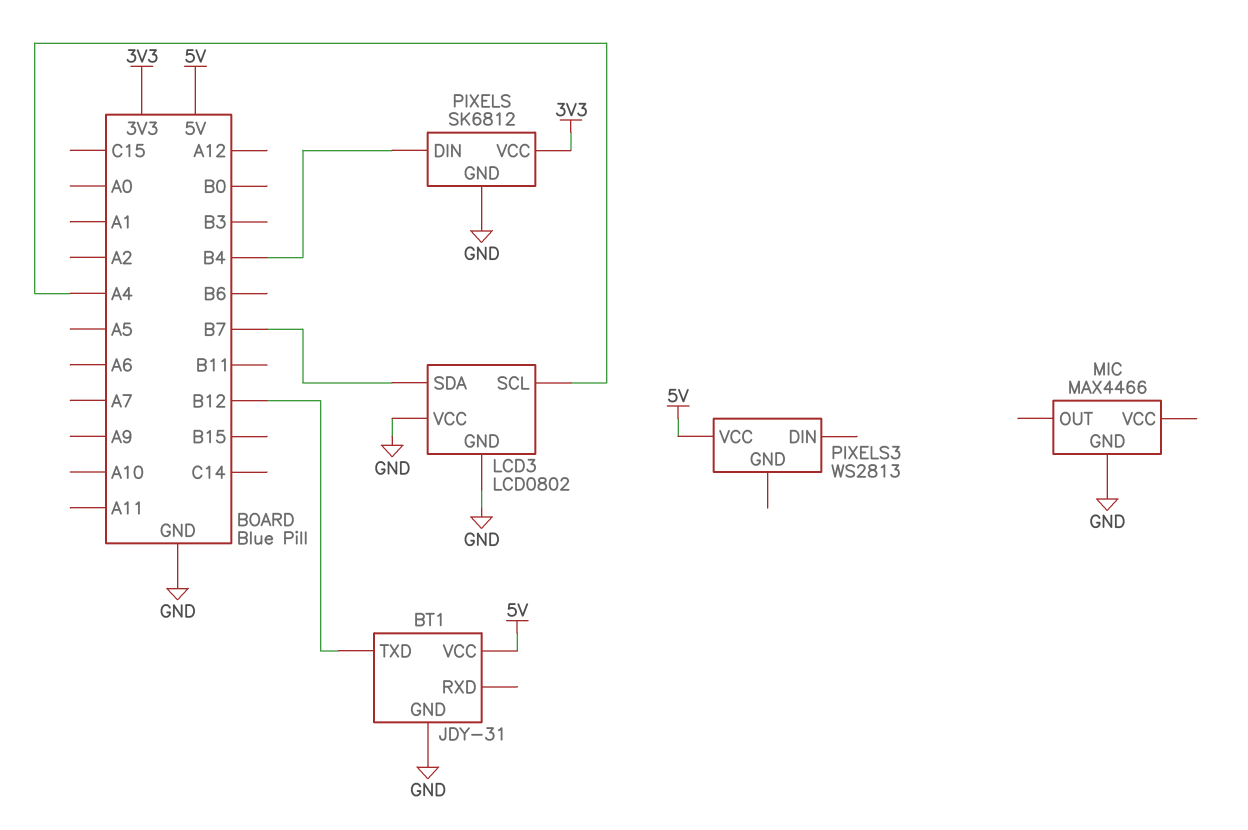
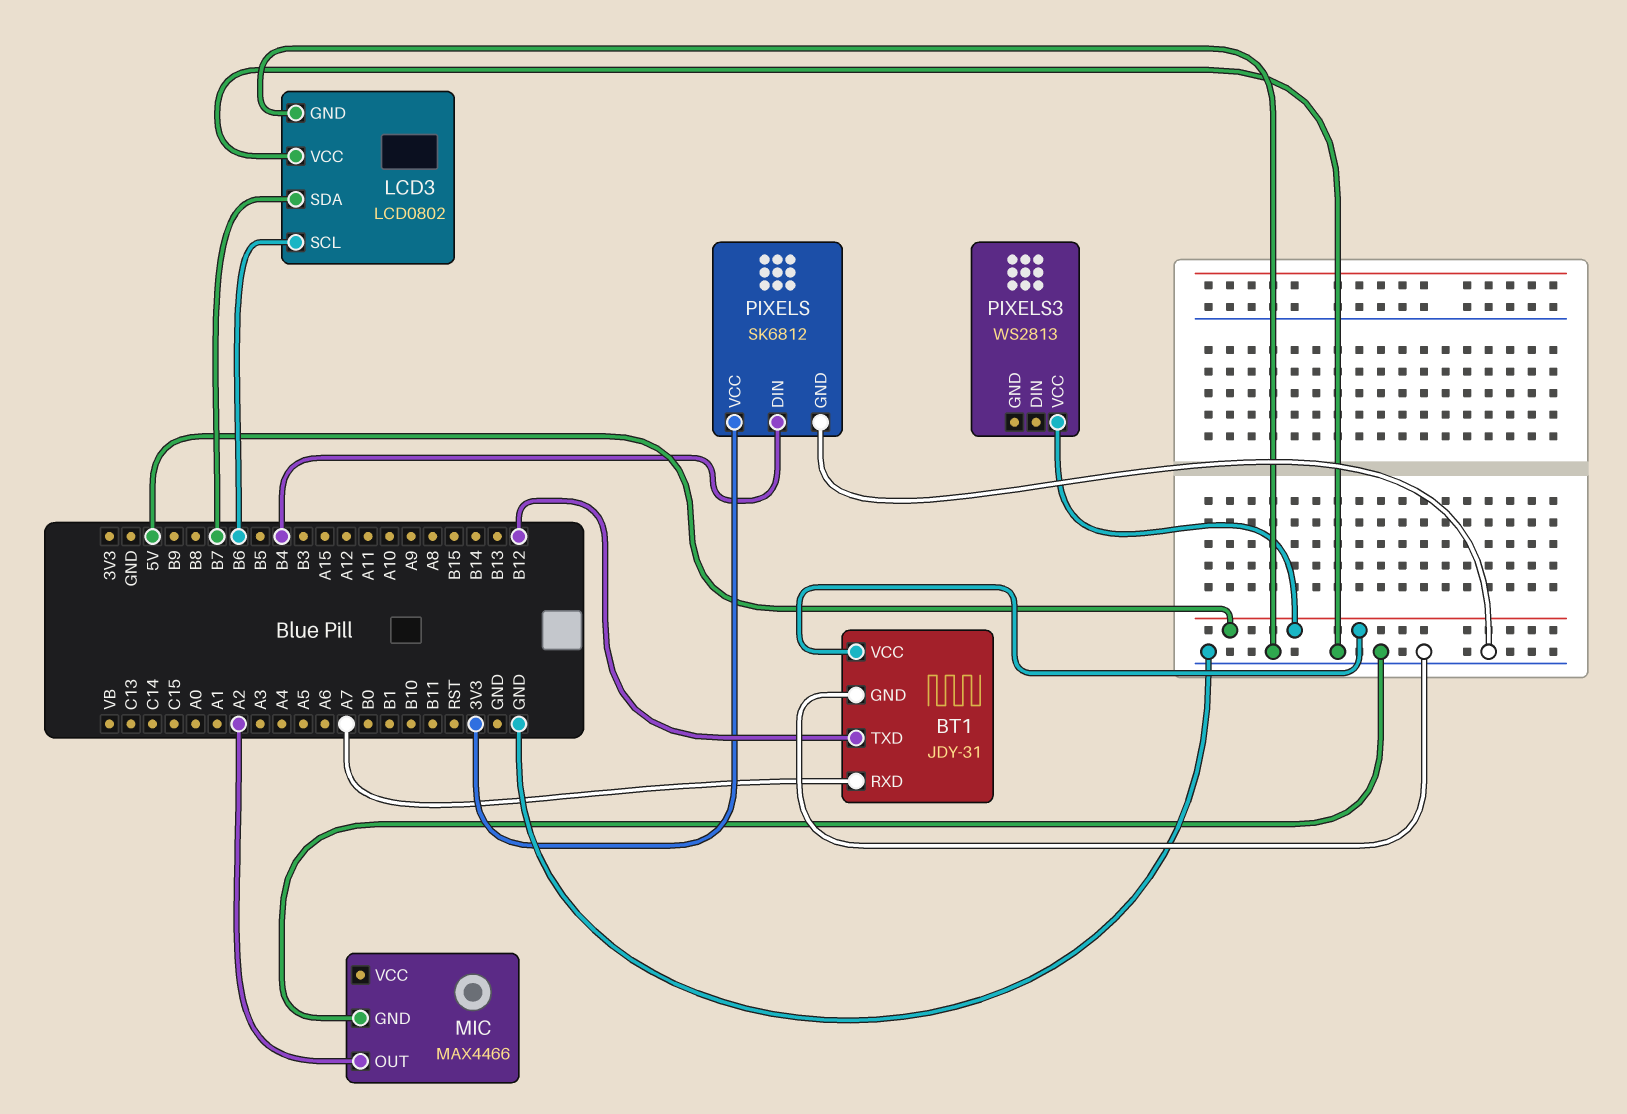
BT1 pin RXD: none -> A7
LCD3 pin SCL: A4 -> B6
MIC pin OUT: none -> A2

